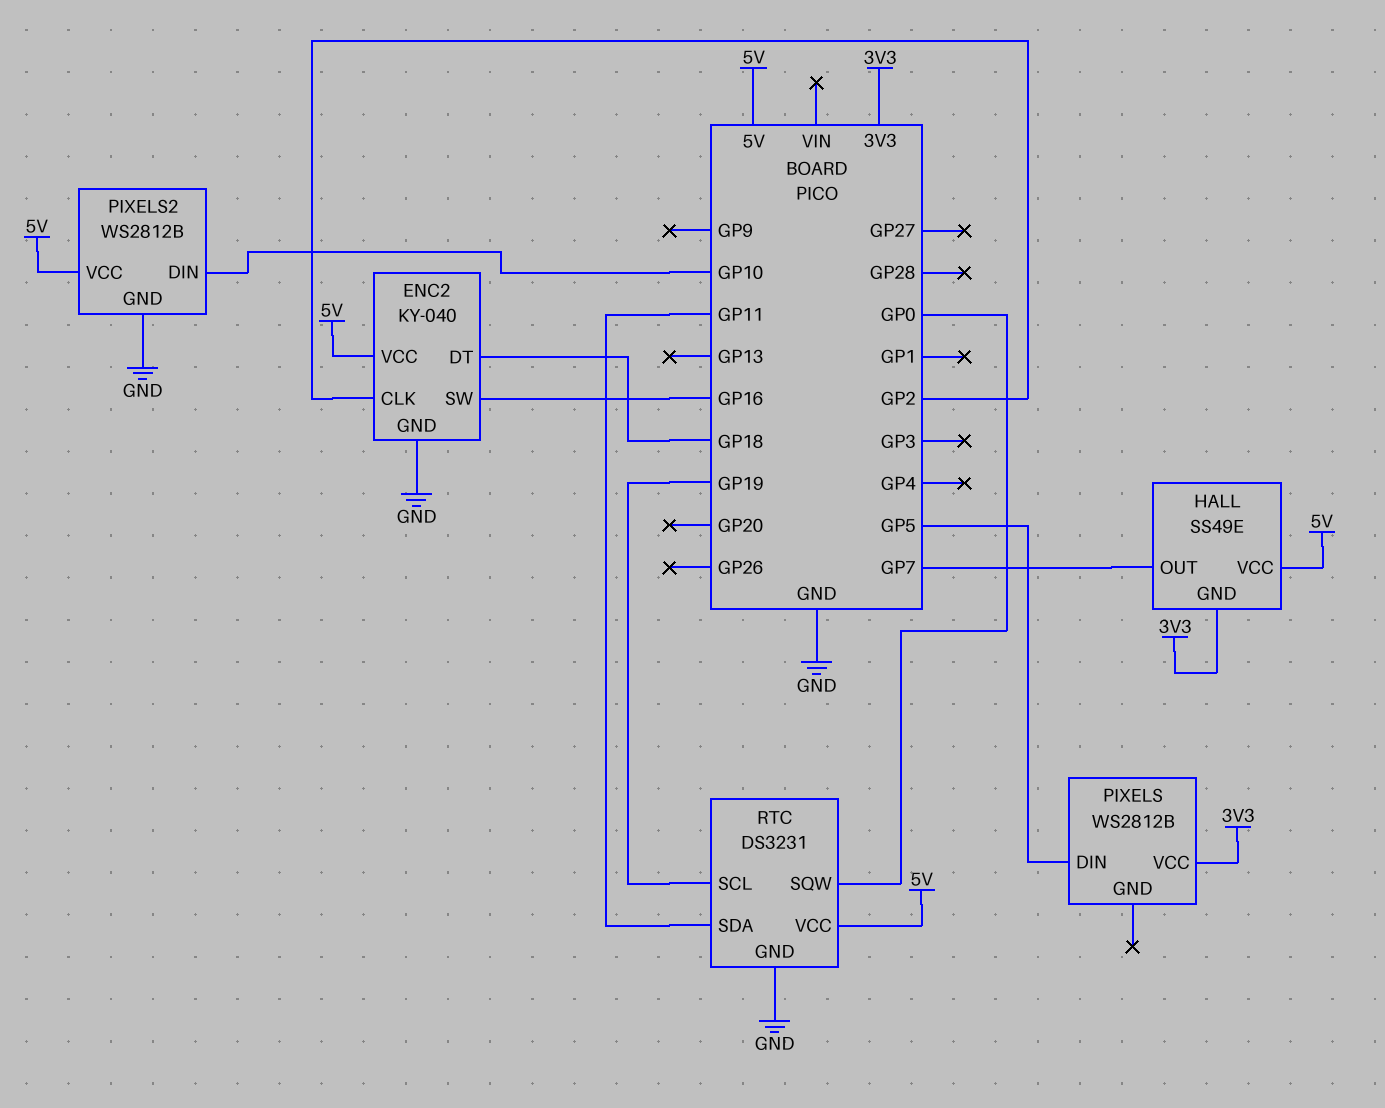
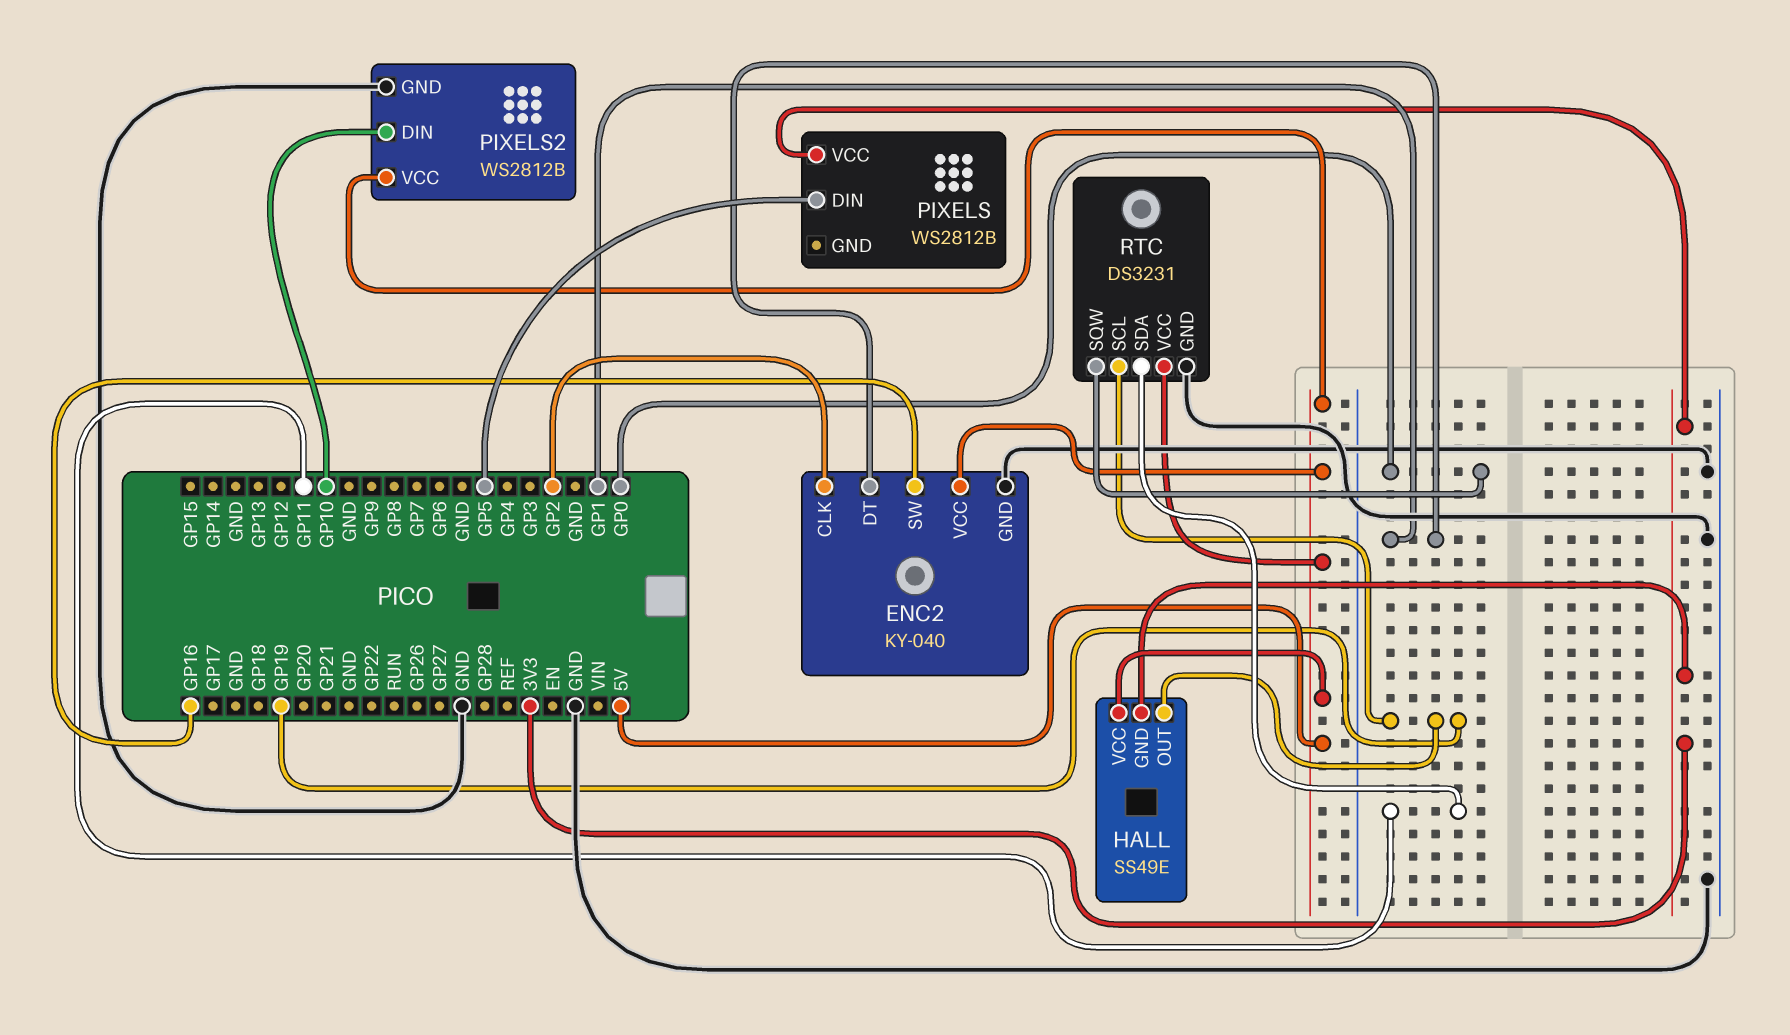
ENC2 pin DT: GP18 -> GP1
HALL pin OUT: GP7 -> GP19

